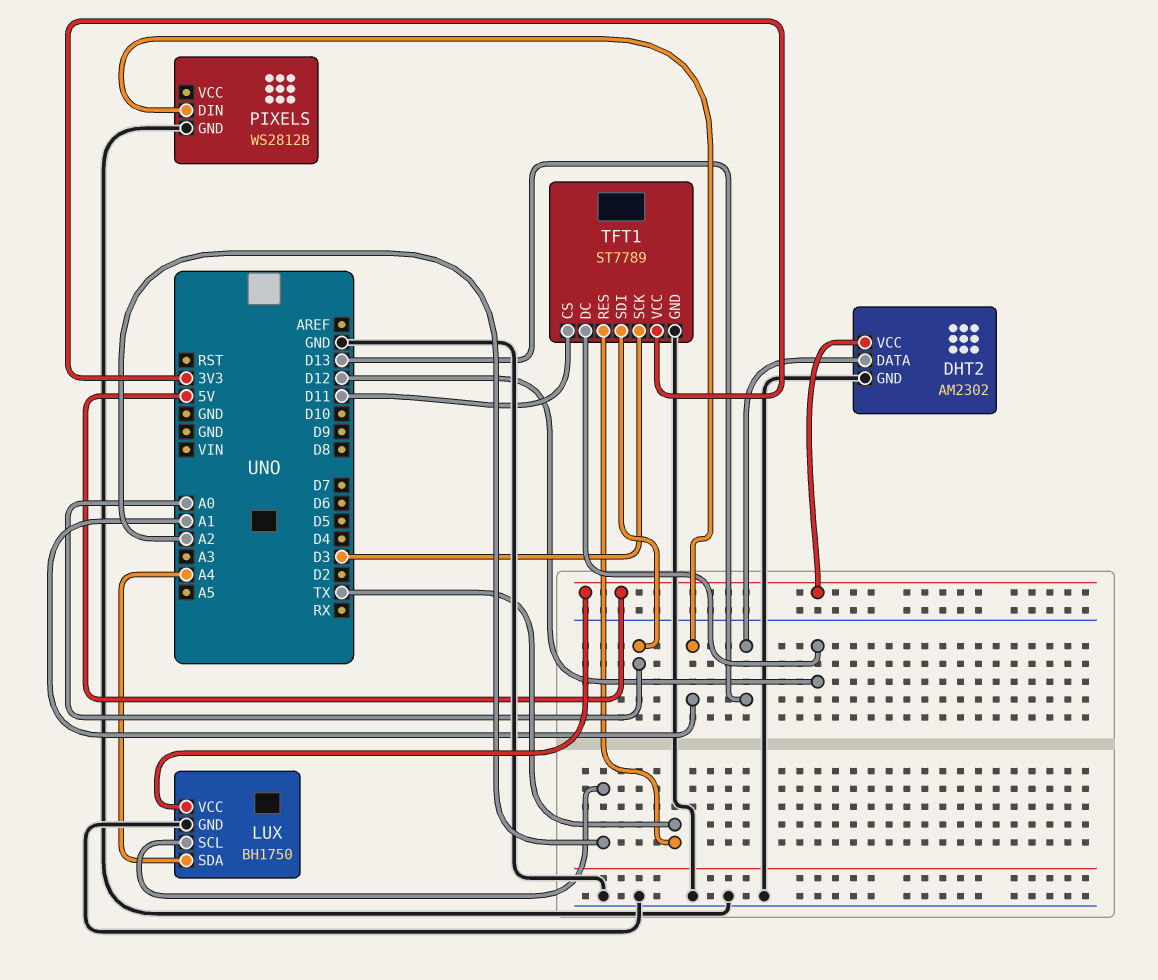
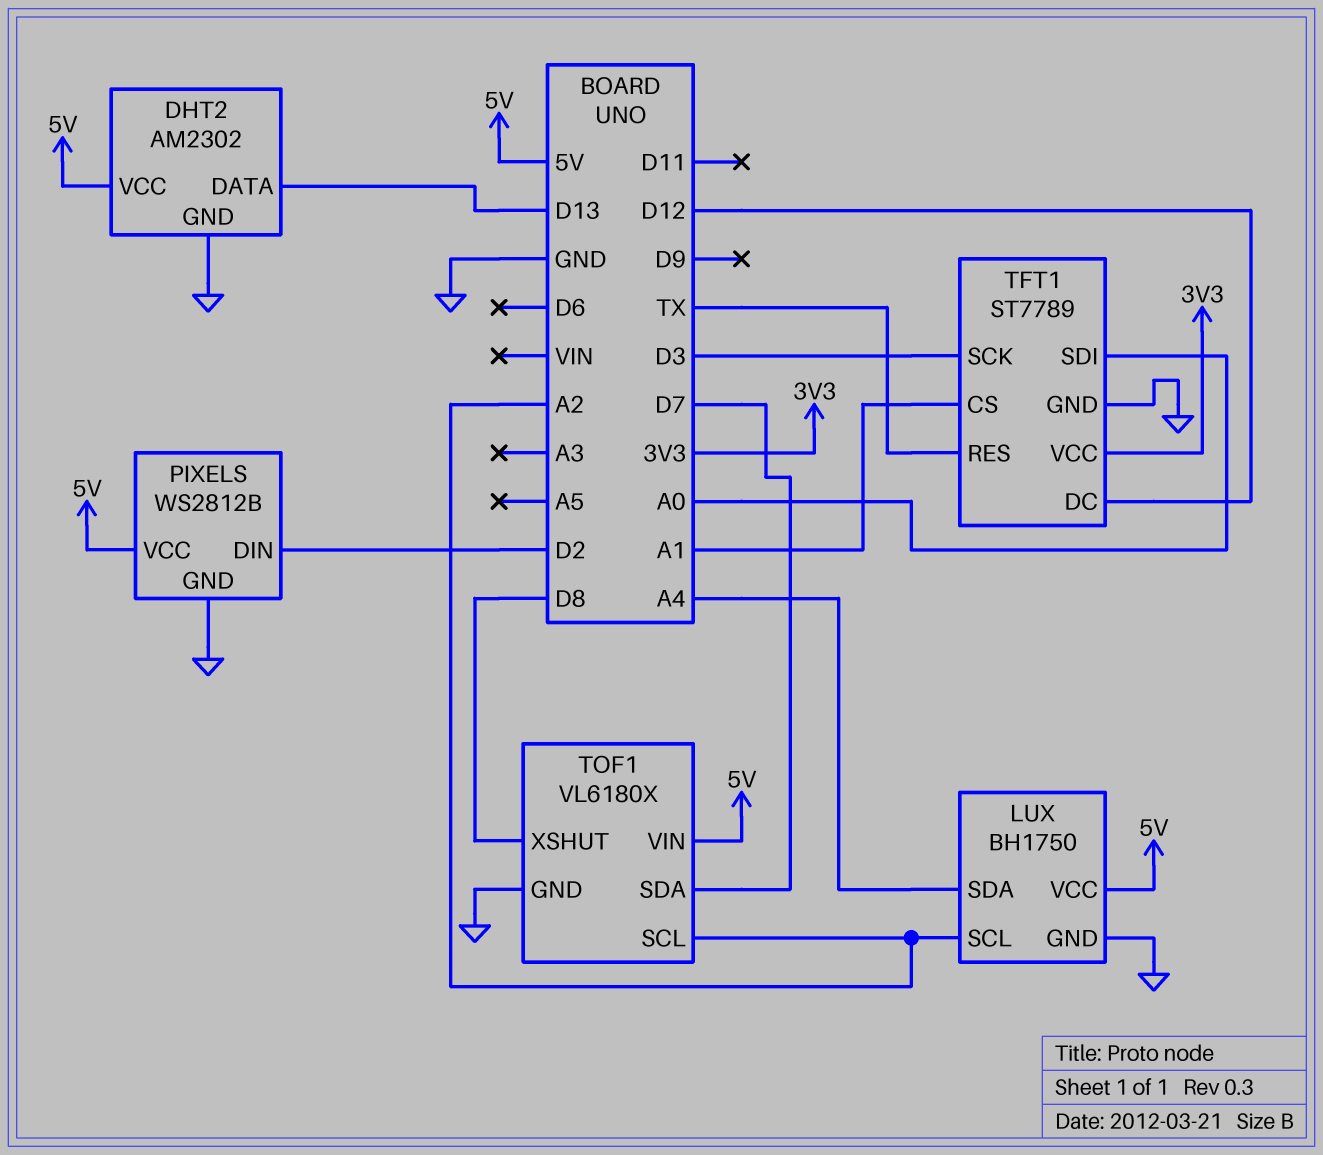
PIXELS pin DIN: A1 -> D2
PIXELS pin VCC: none -> 5V
TFT1 pin CS: D11 -> A1
TOF1: none -> VL6180X
TOF1 pin GND: none -> GND
TOF1 pin SCL: none -> A2
TOF1 pin SDA: none -> D7
TOF1 pin VIN: none -> 5V
TOF1 pin XSHUT: none -> D8

